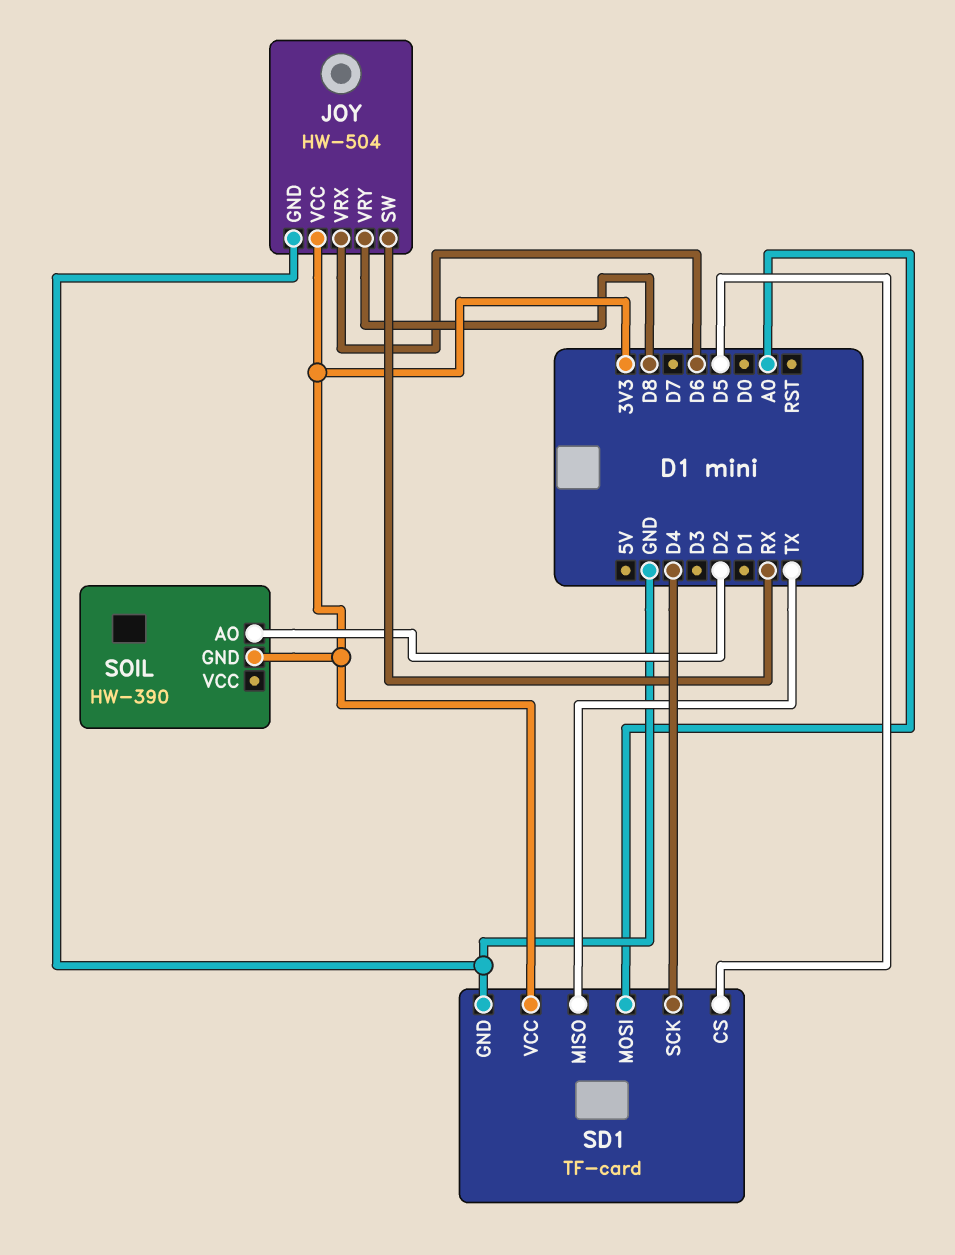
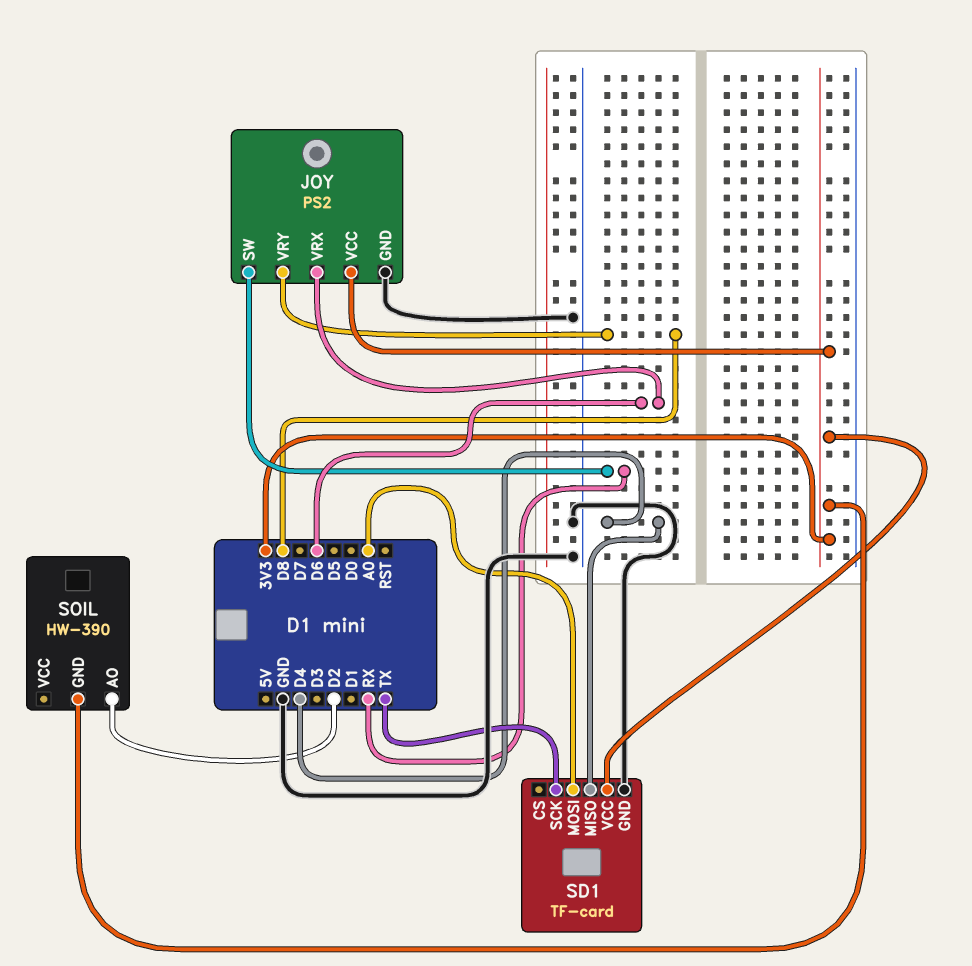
JOY: HW-504 -> PS2
SD1 pin CS: D5 -> none
SD1 pin MISO: TX -> D4
SD1 pin SCK: D4 -> TX

